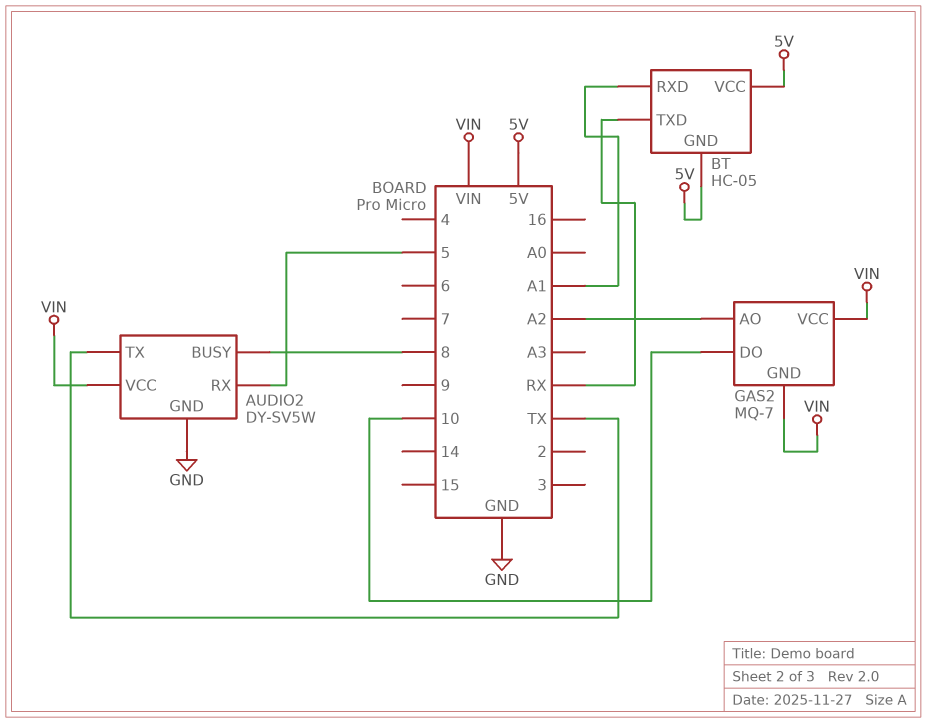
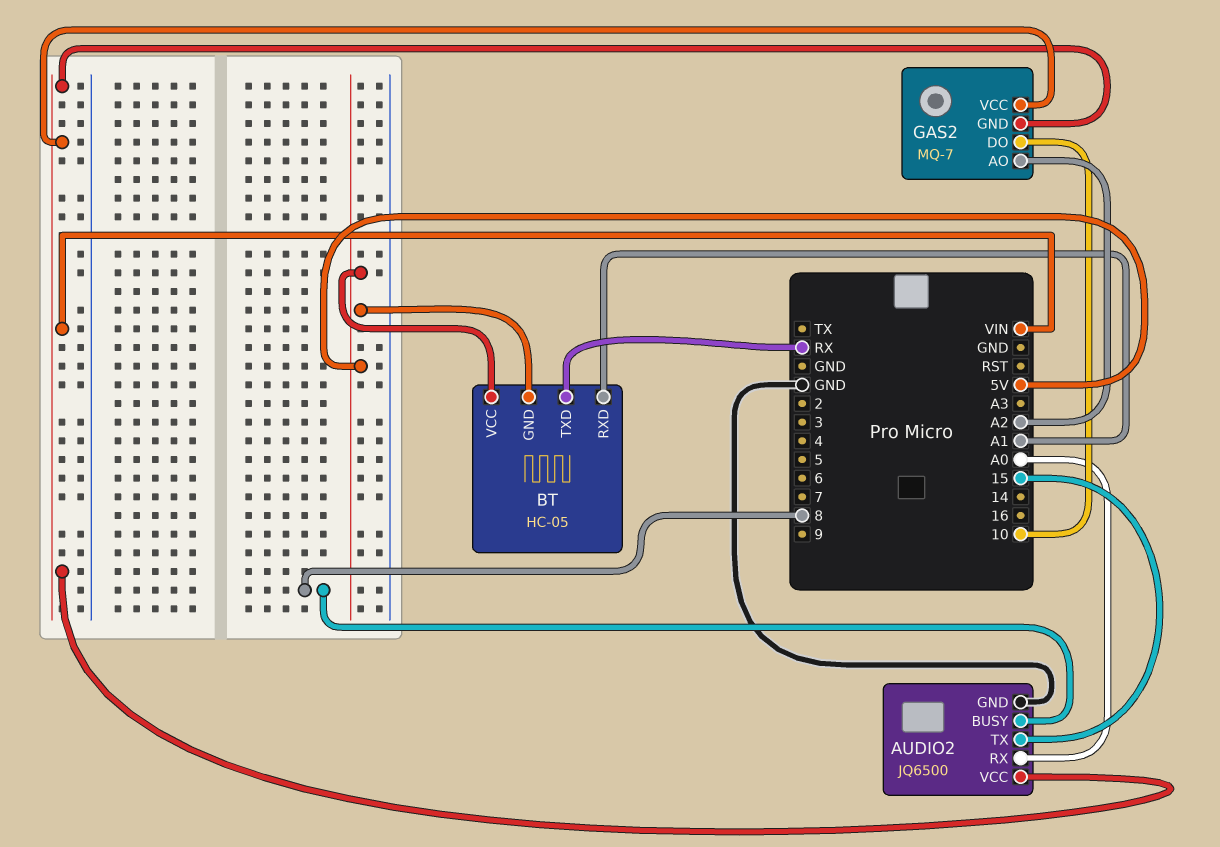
AUDIO2: DY-SV5W -> JQ6500
AUDIO2 pin RX: 5 -> A0
AUDIO2 pin TX: TX -> 15

